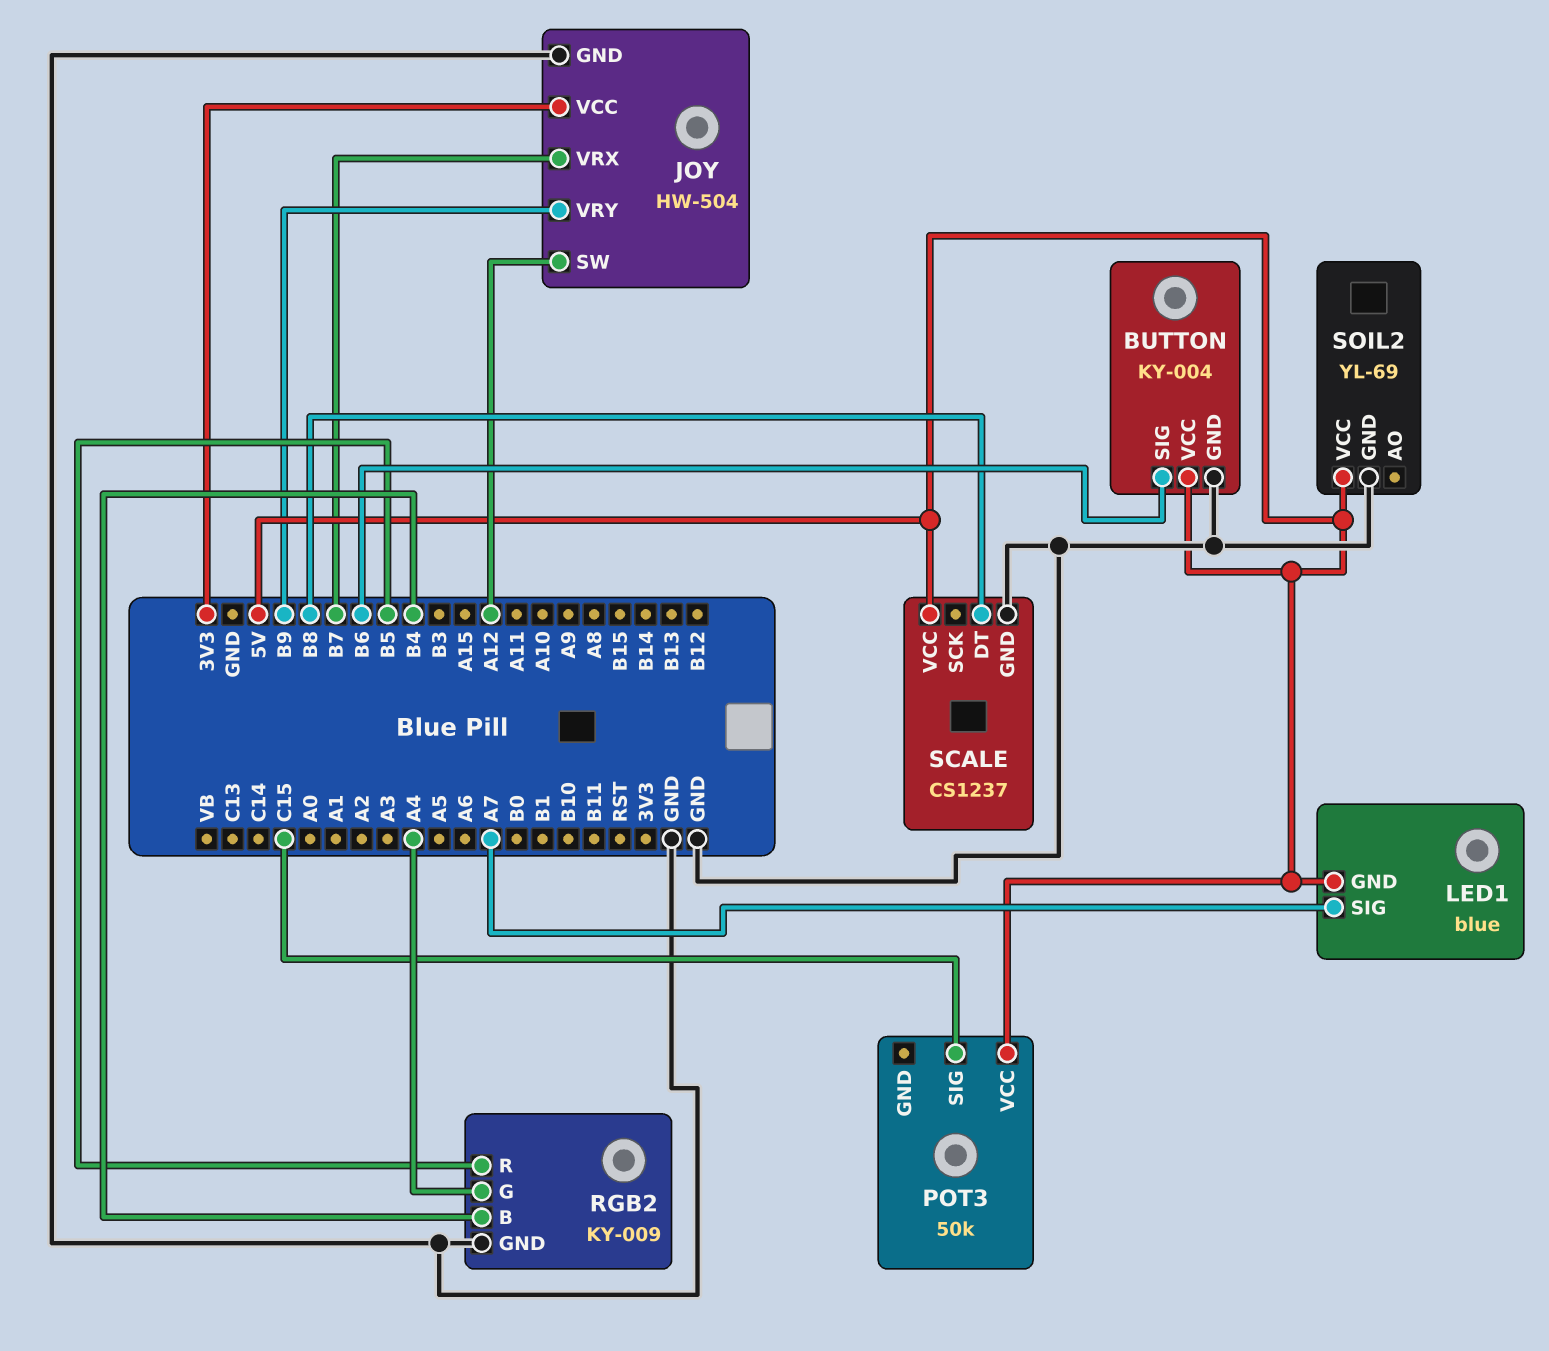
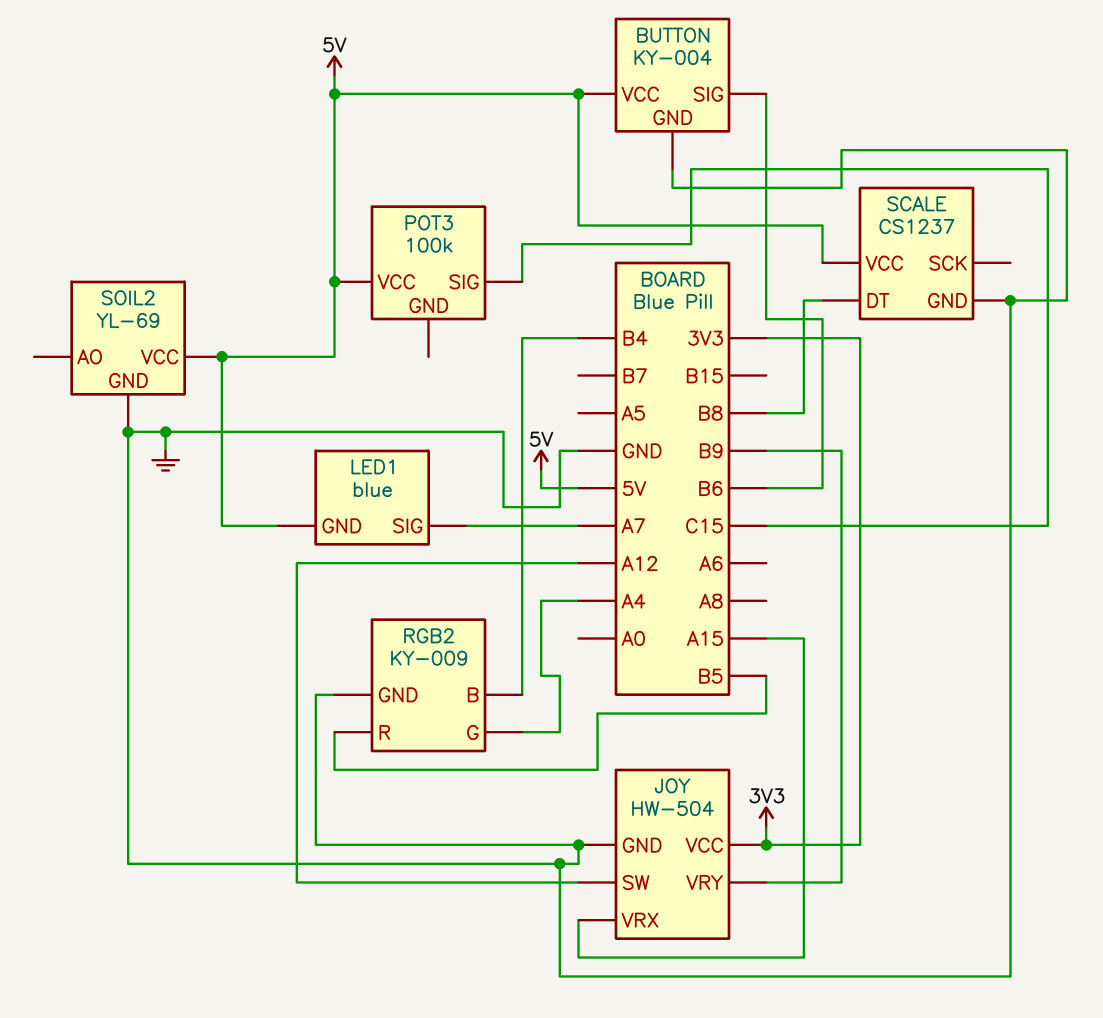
JOY pin VRX: B7 -> A15
POT3: 50k -> 100k

